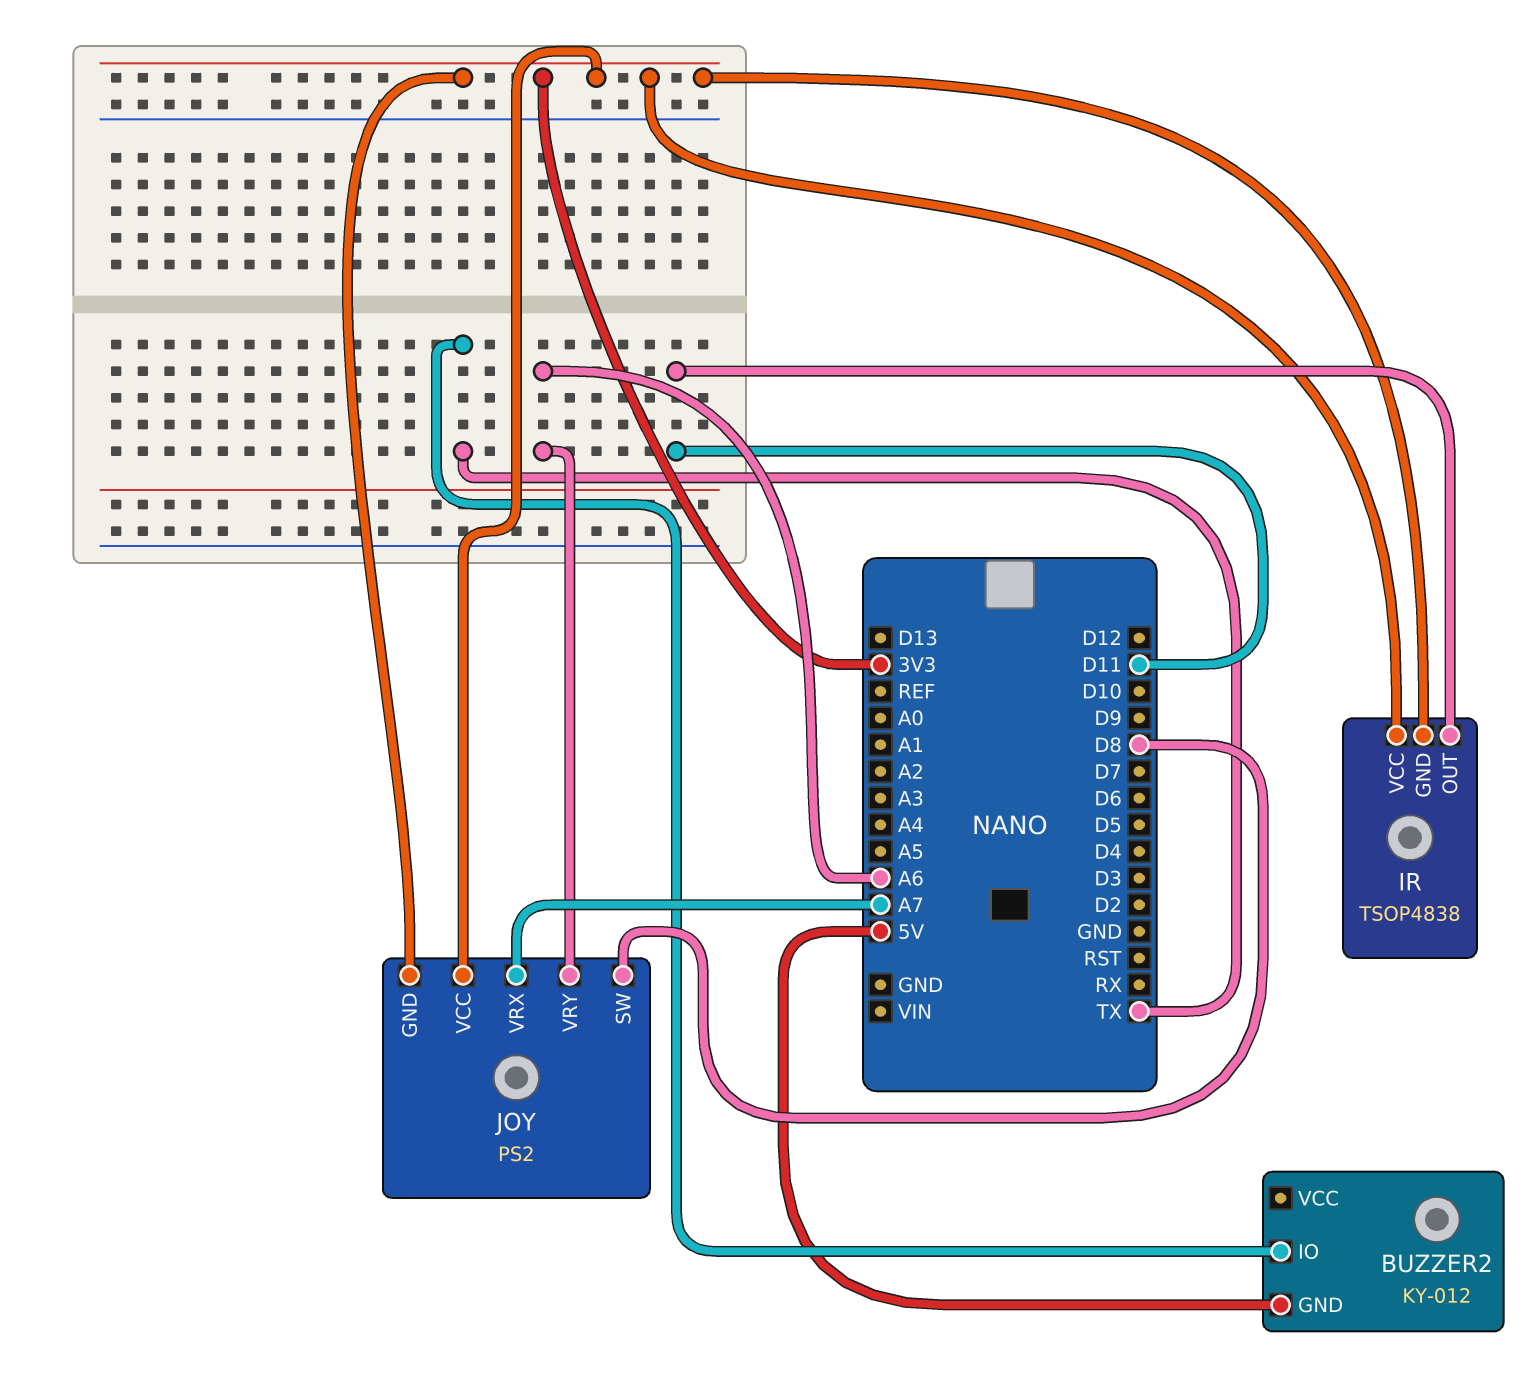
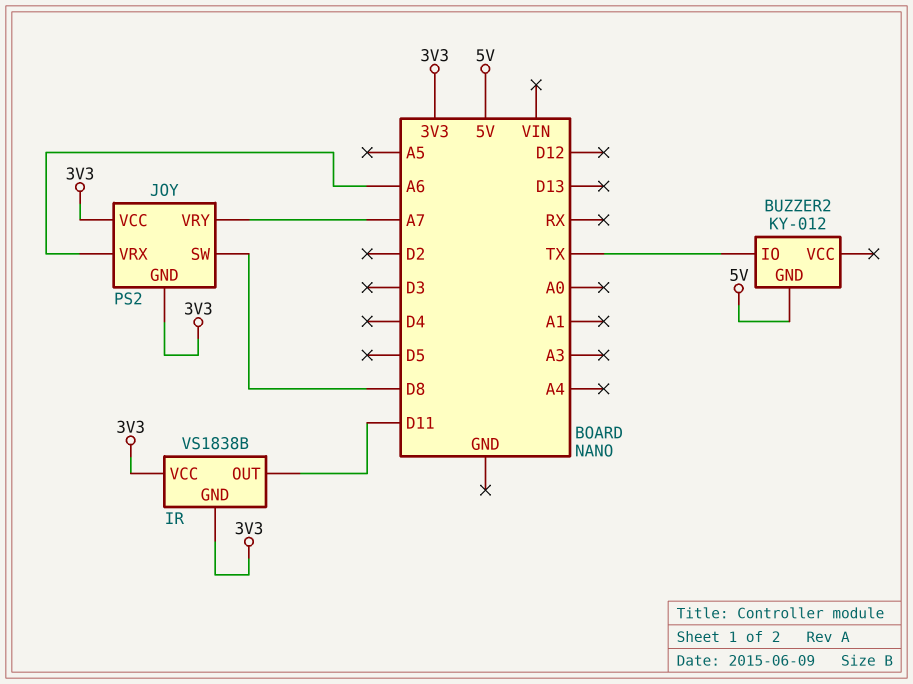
IR: TSOP4838 -> VS1838B
JOY pin VRX: A7 -> A6
JOY pin VRY: A6 -> A7

